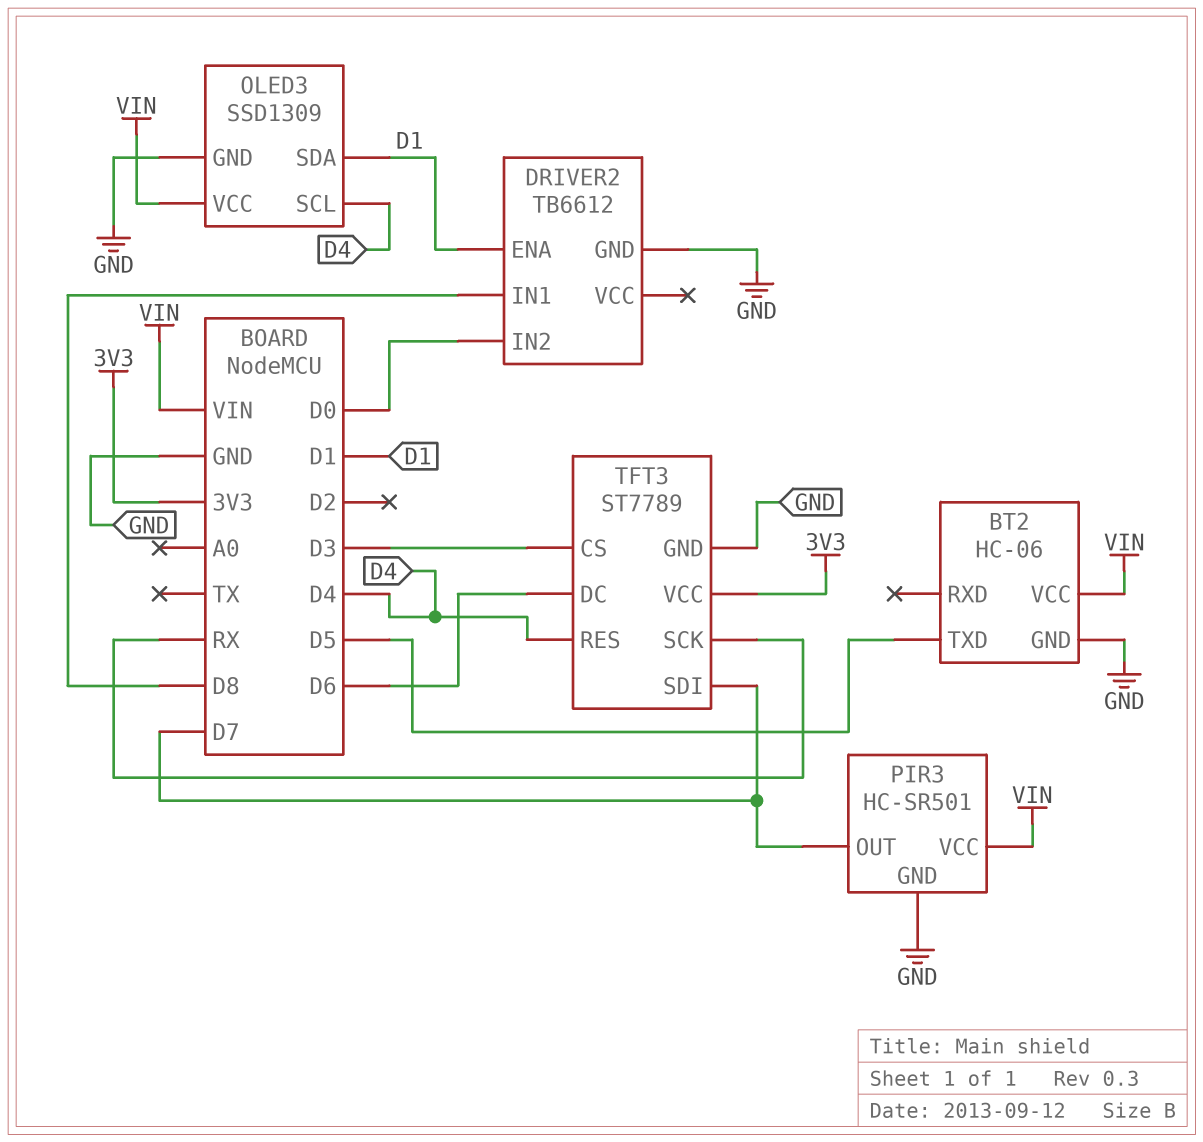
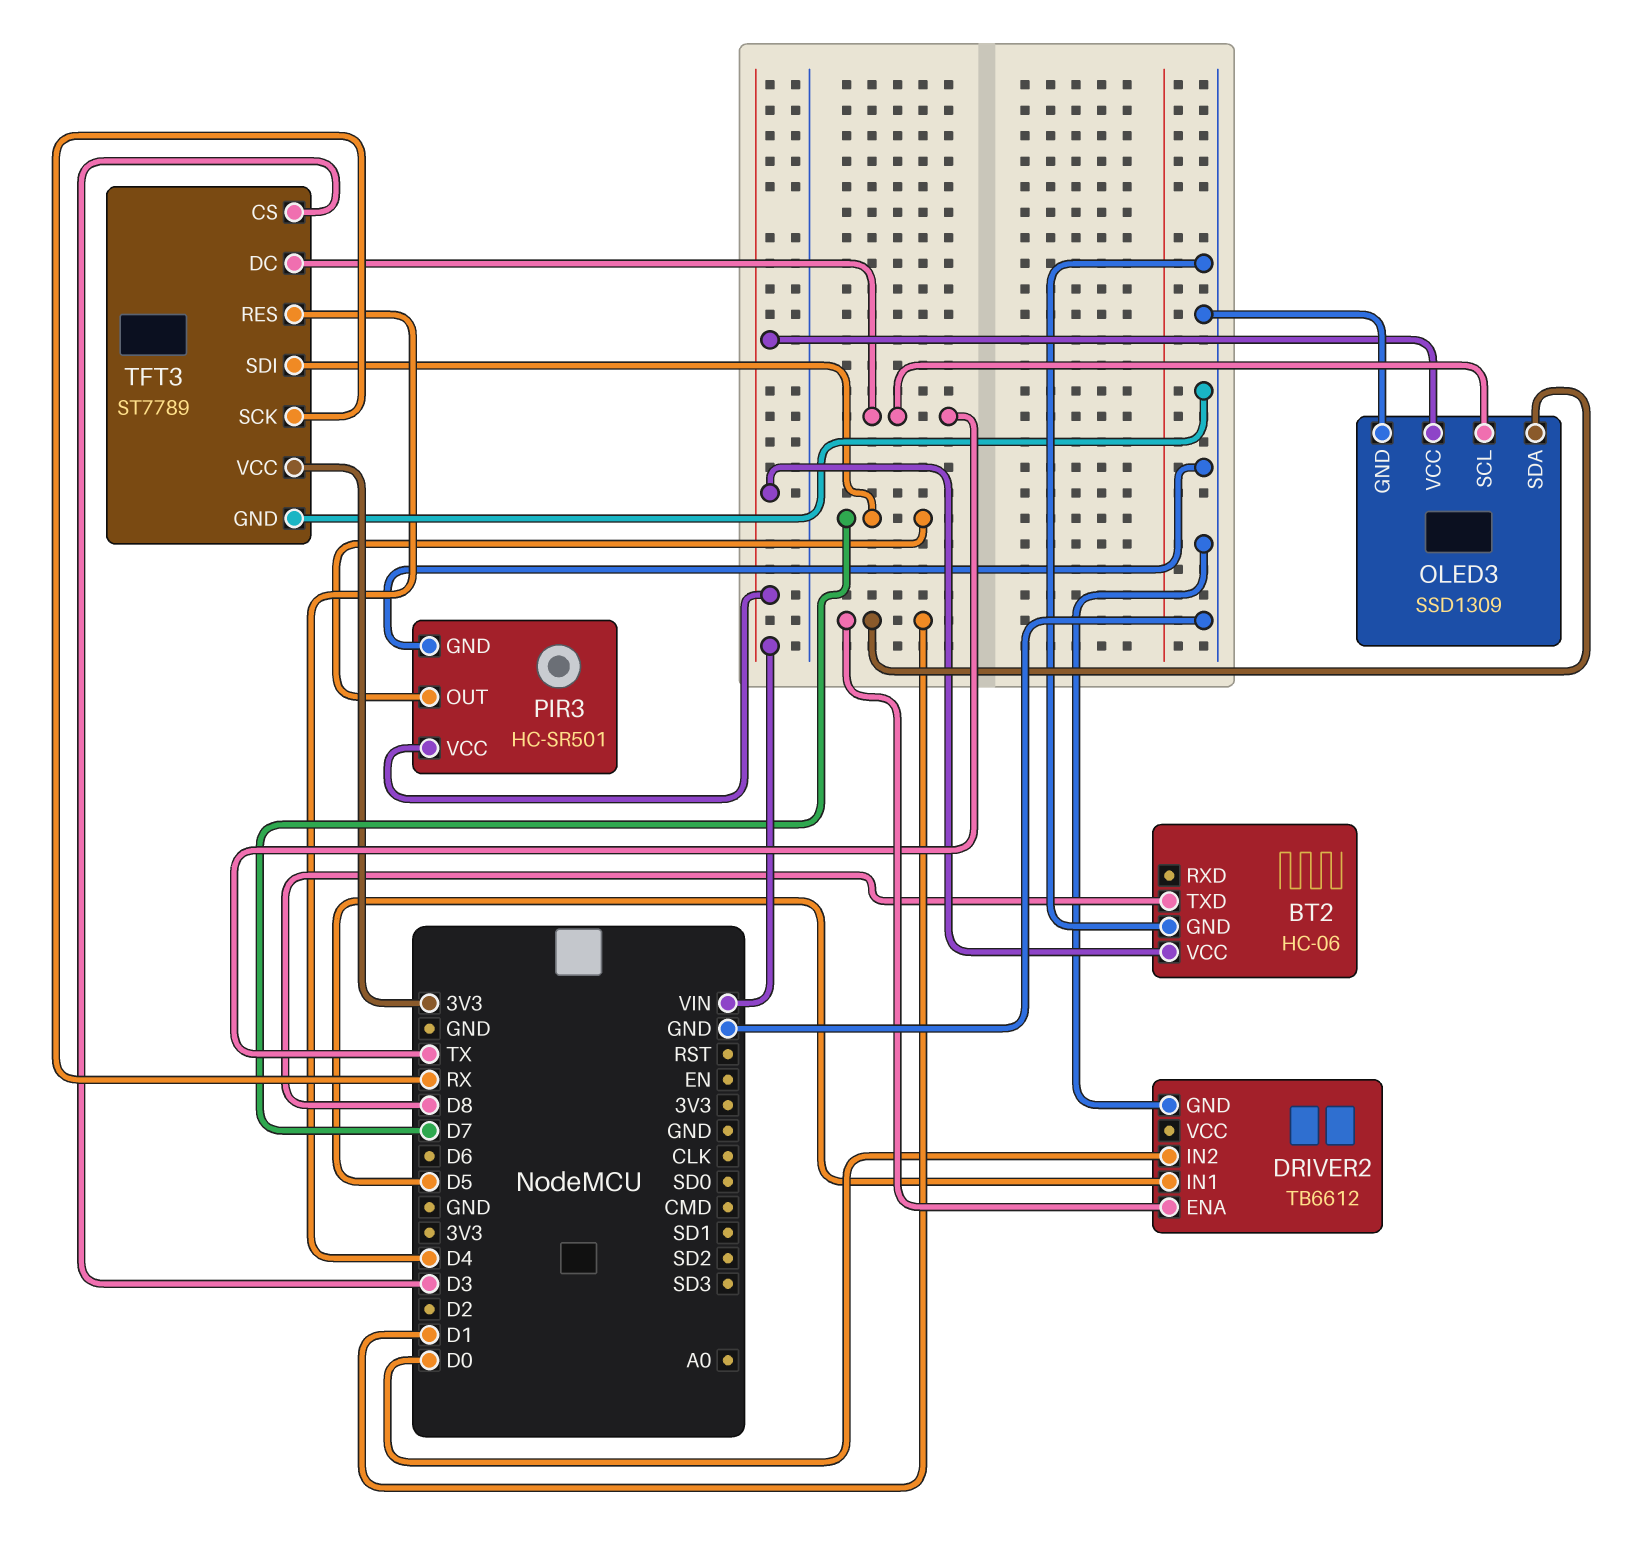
BT2 pin TXD: D5 -> D8
DRIVER2 pin IN1: D8 -> D5
OLED3 pin SCL: D4 -> TX
TFT3 pin DC: D6 -> TX

